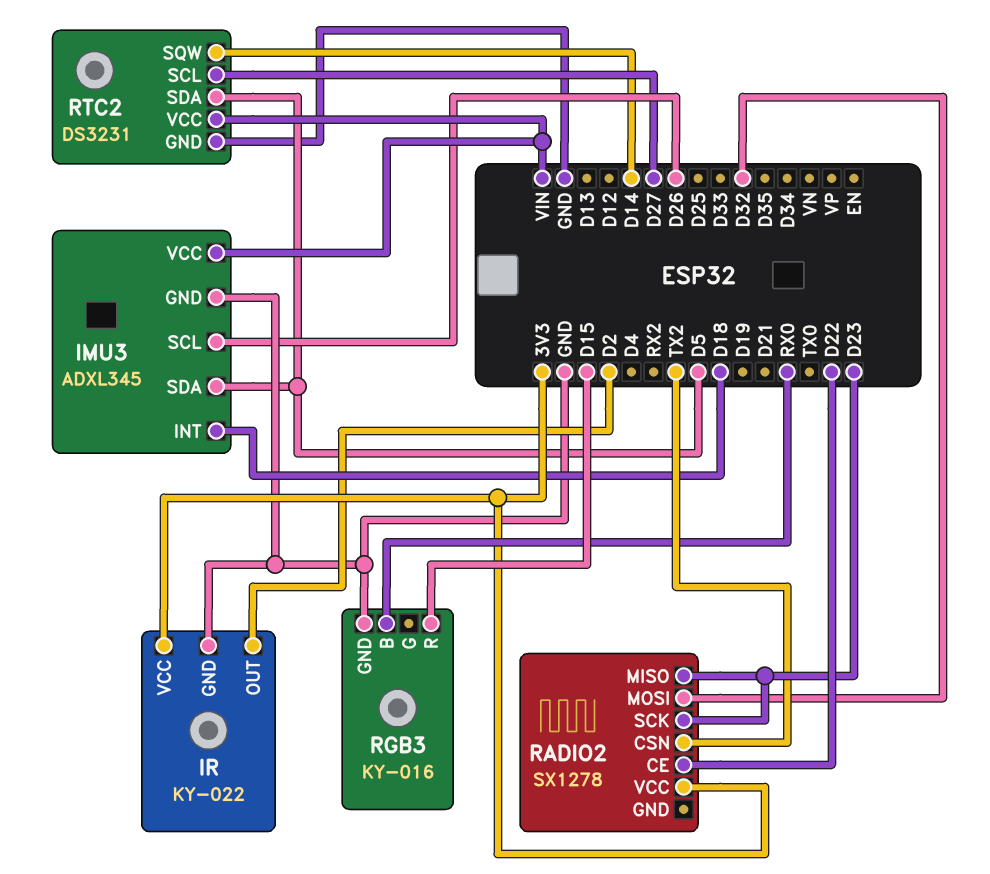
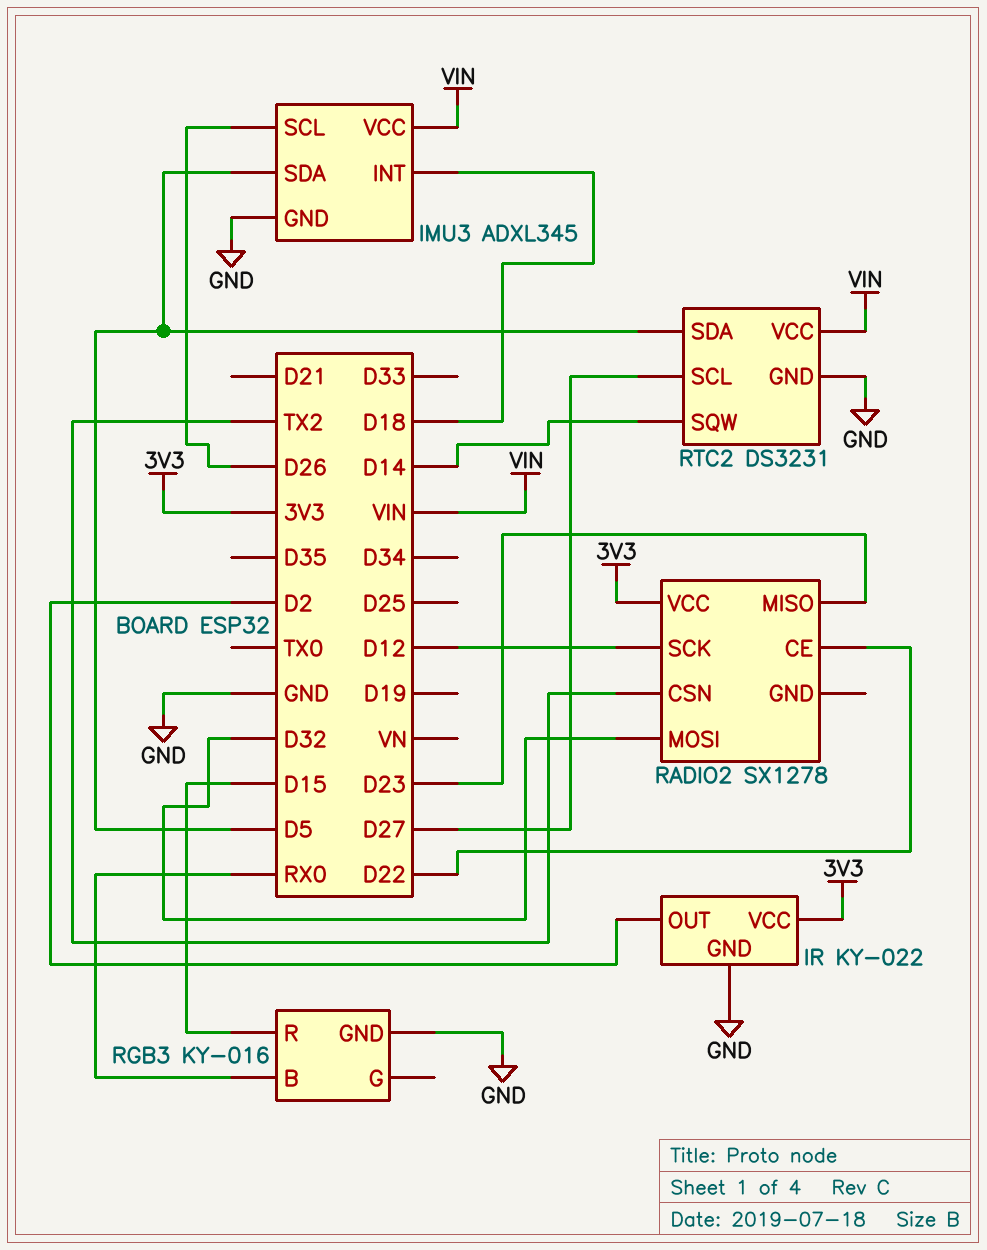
RADIO2 pin SCK: D23 -> D12

